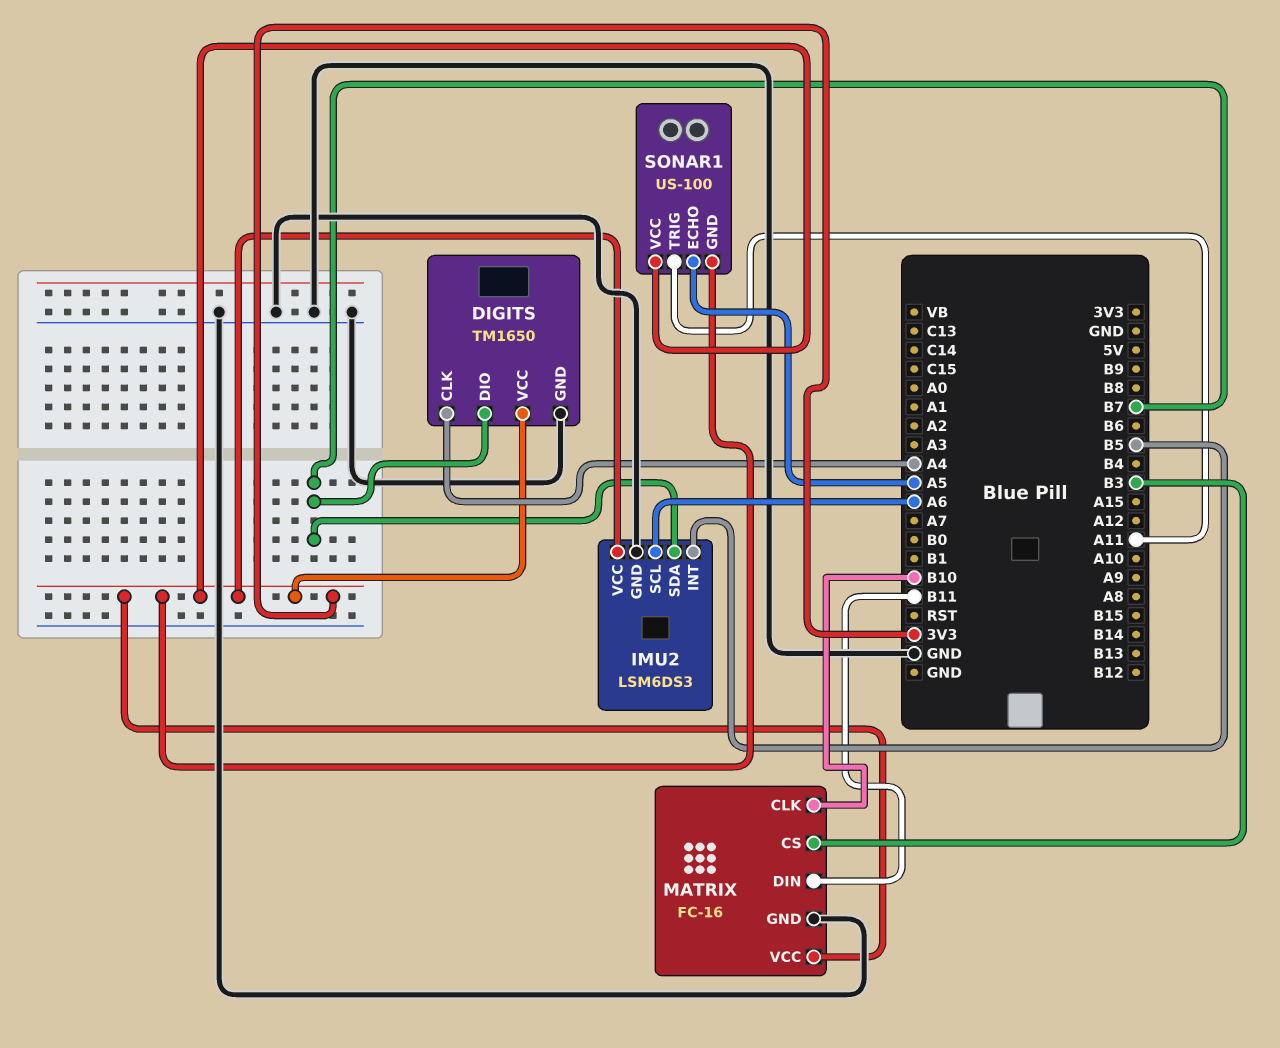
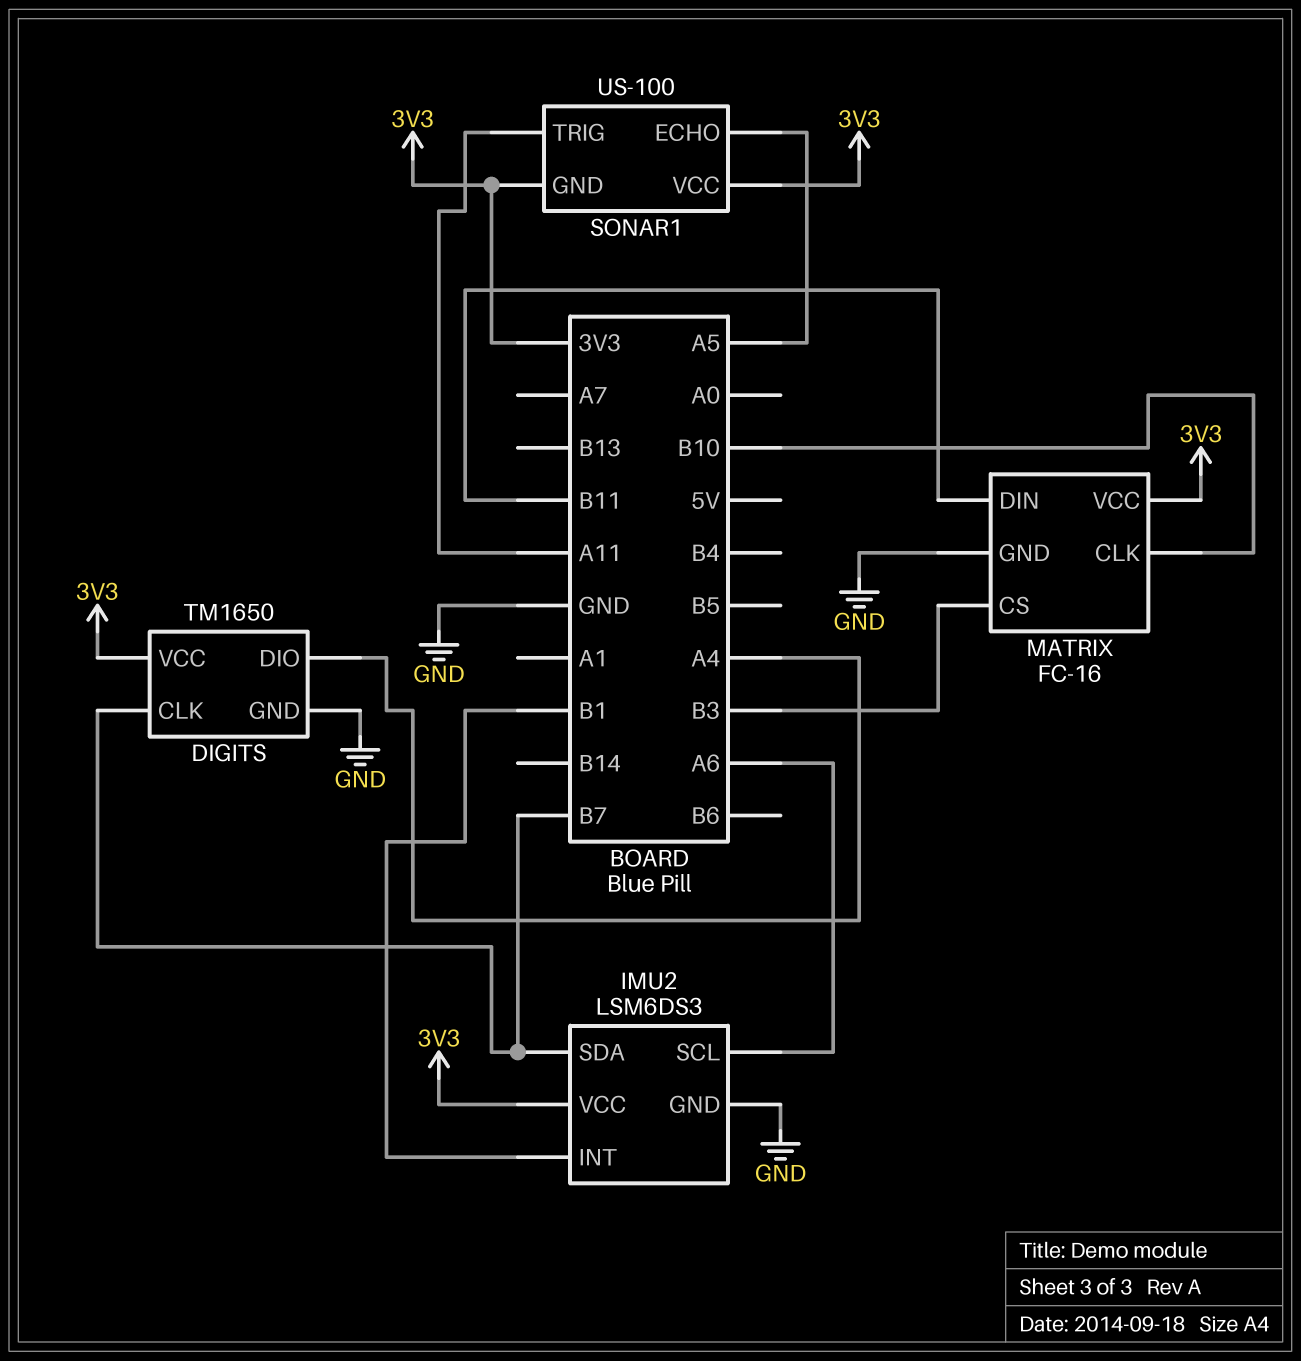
DIGITS pin CLK: A4 -> B7
DIGITS pin DIO: B7 -> A4
IMU2 pin INT: B5 -> B1

